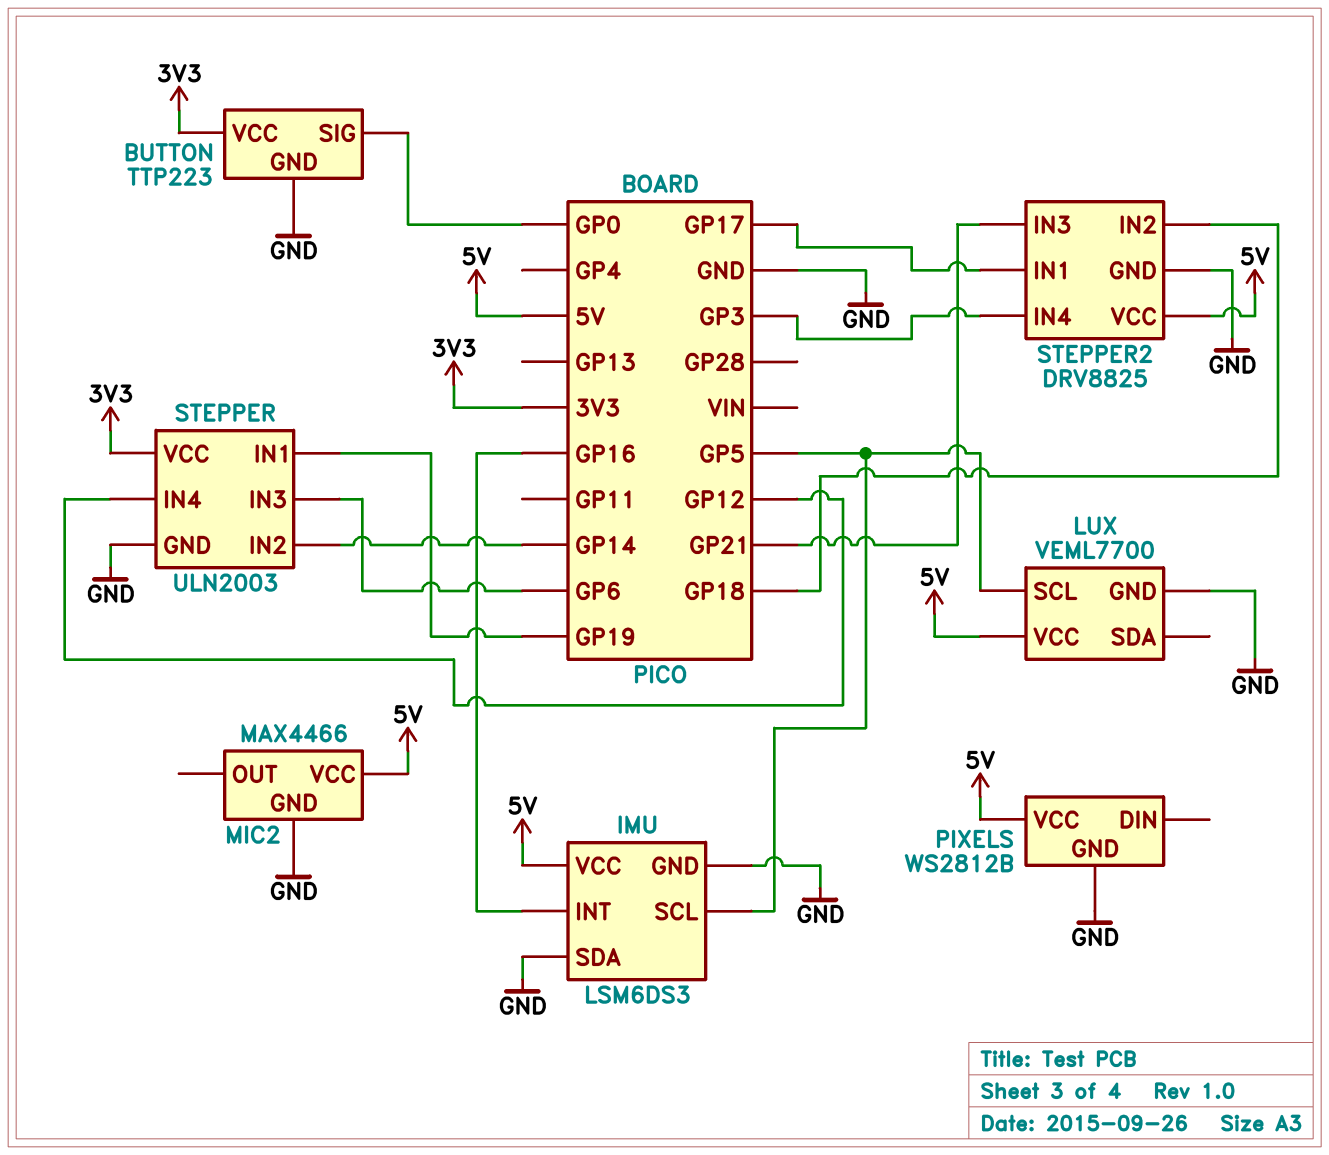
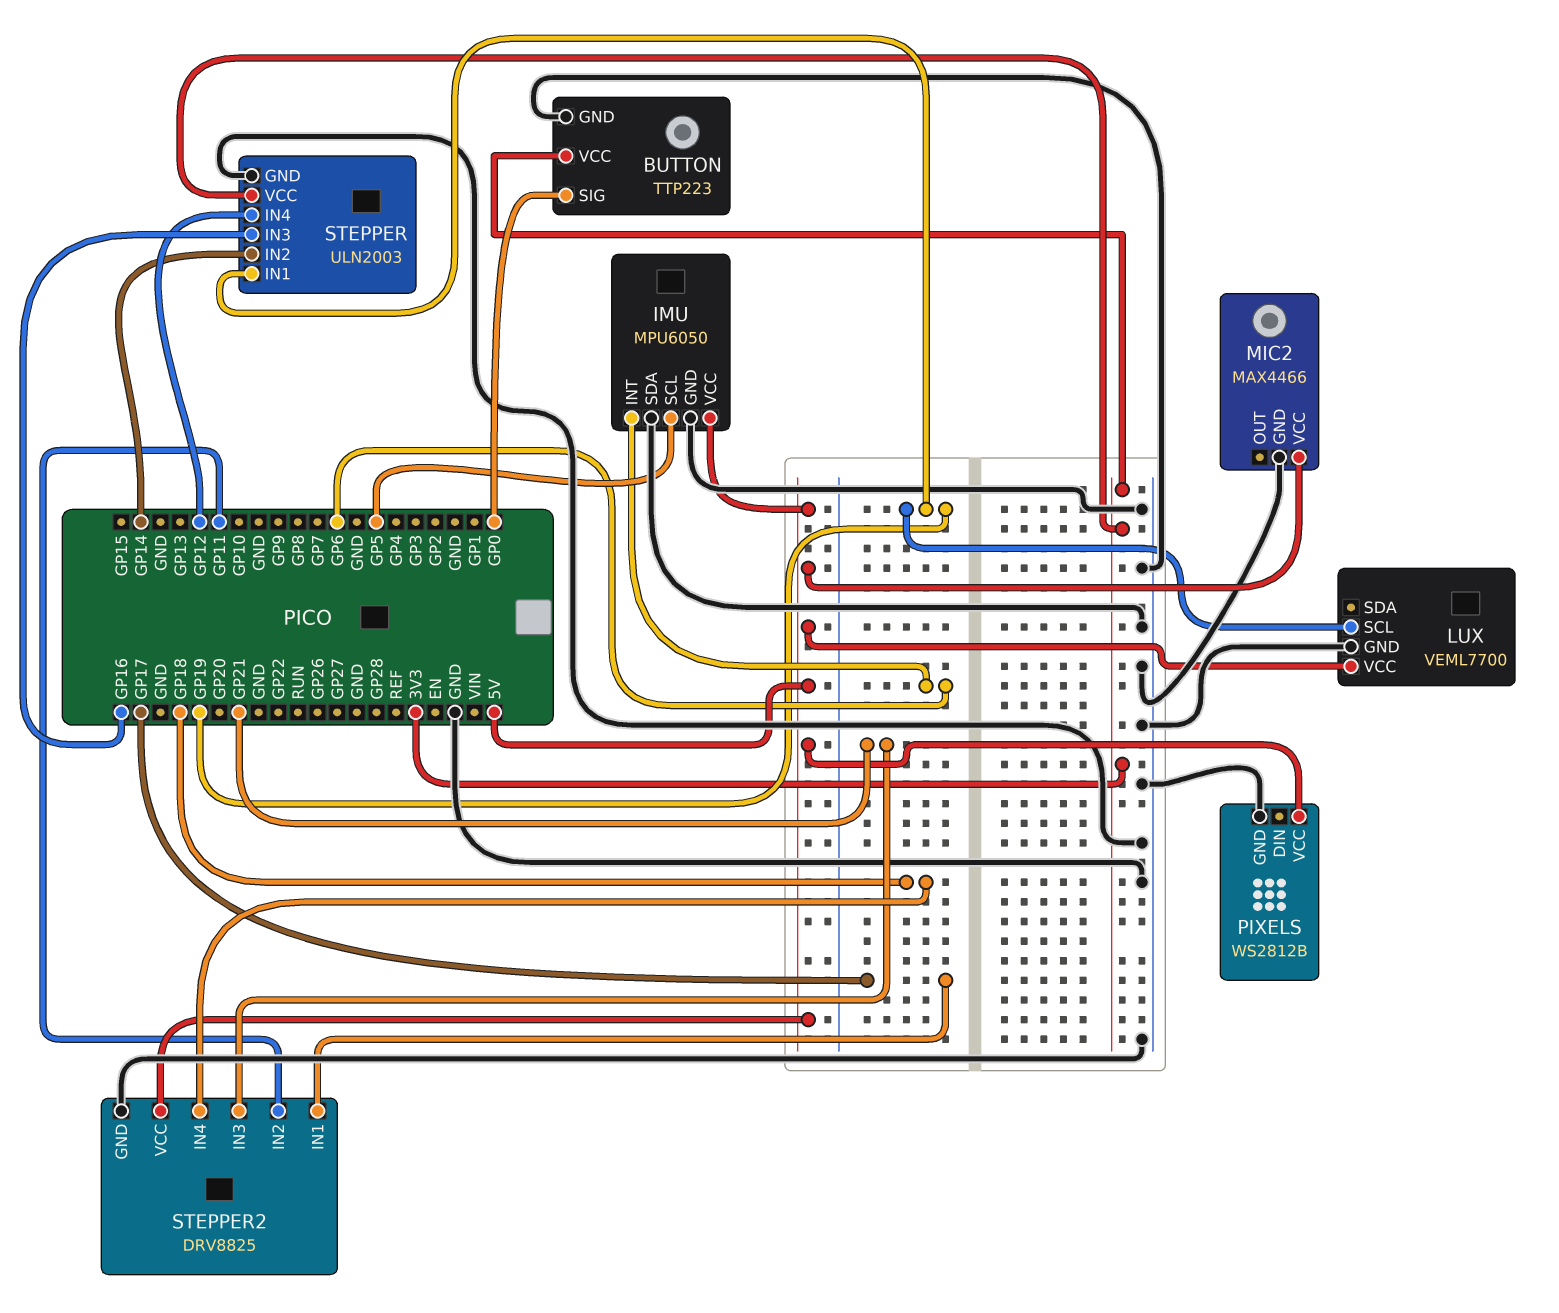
IMU: LSM6DS3 -> MPU6050
IMU pin INT: GP16 -> GP6
LUX pin SCL: GP5 -> GP19
STEPPER pin IN3: GP6 -> GP16
STEPPER2 pin IN2: GP18 -> GP11
STEPPER2 pin IN4: GP3 -> GP18

